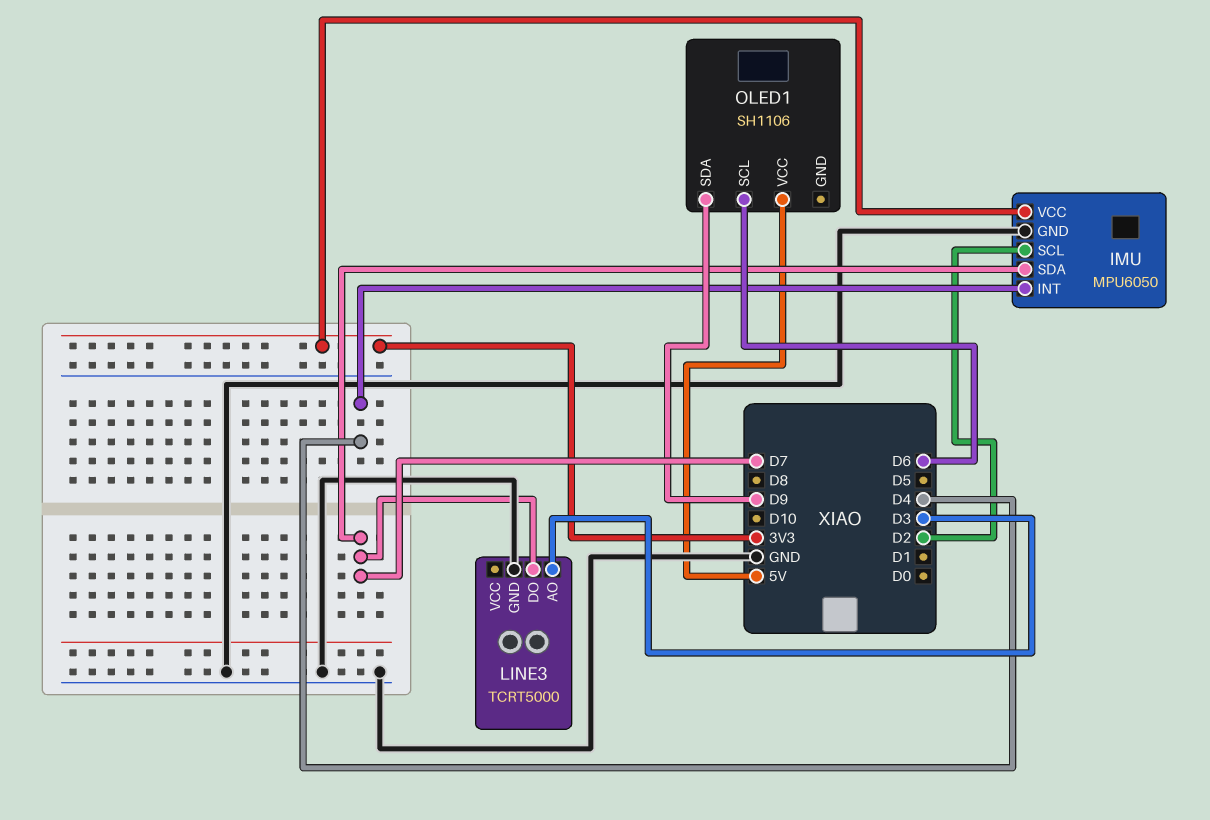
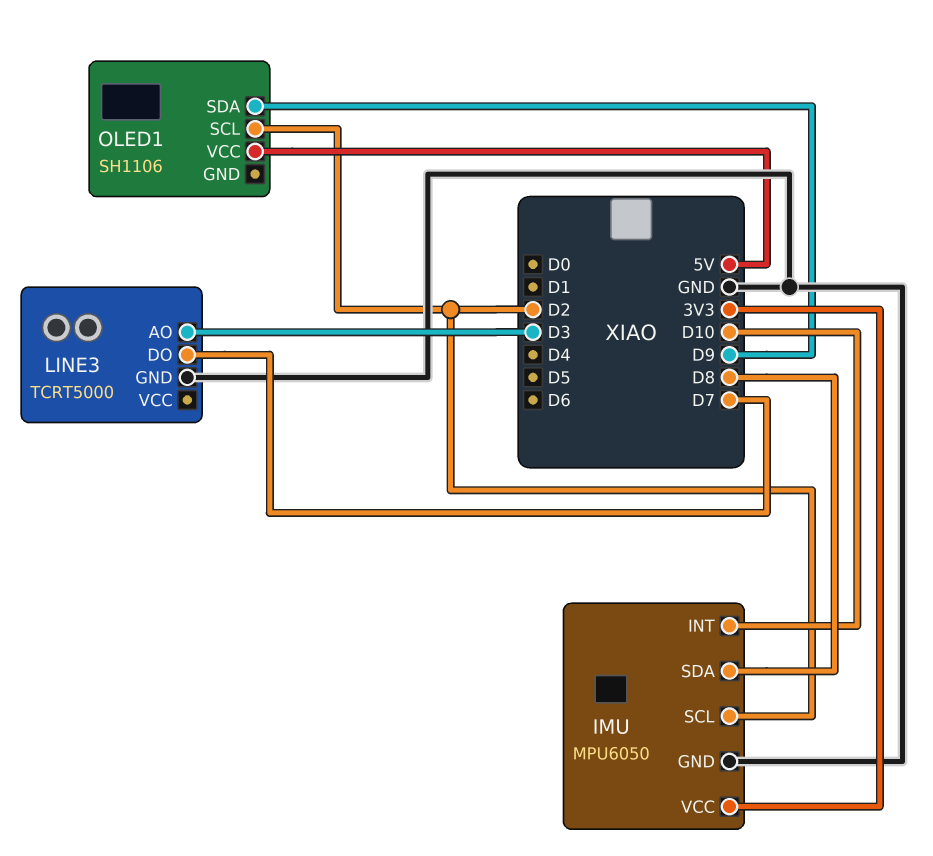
IMU pin INT: D4 -> D10
IMU pin SDA: D7 -> D8
OLED1 pin SCL: D6 -> D2

